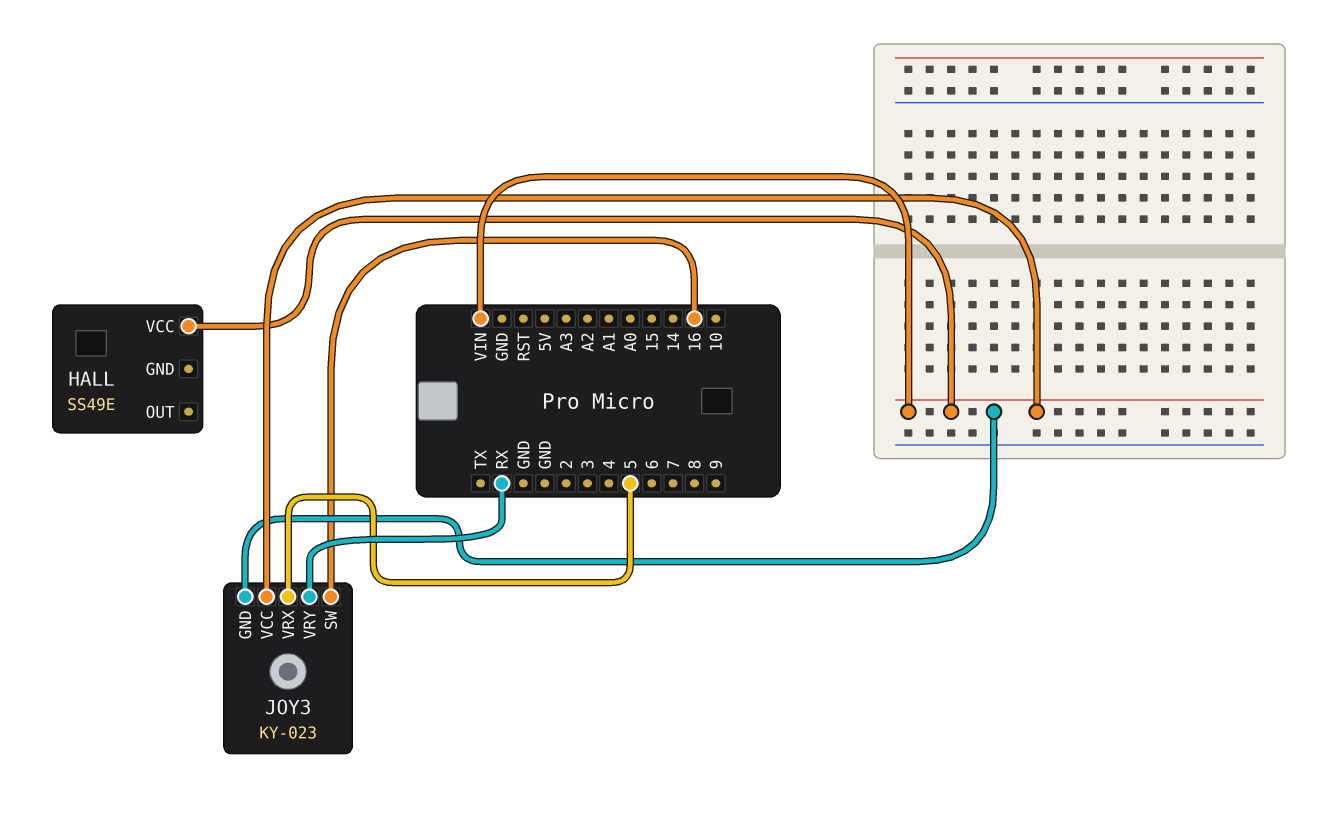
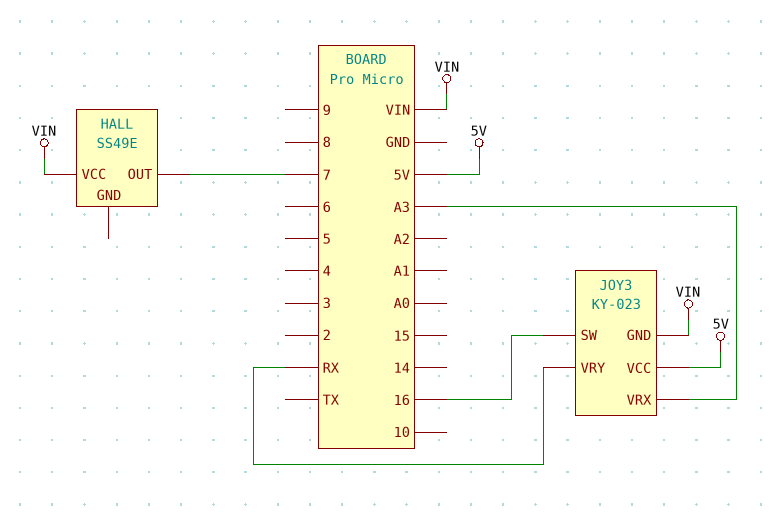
HALL pin OUT: none -> 7
JOY3 pin VCC: VIN -> 5V
JOY3 pin VRX: 5 -> A3

